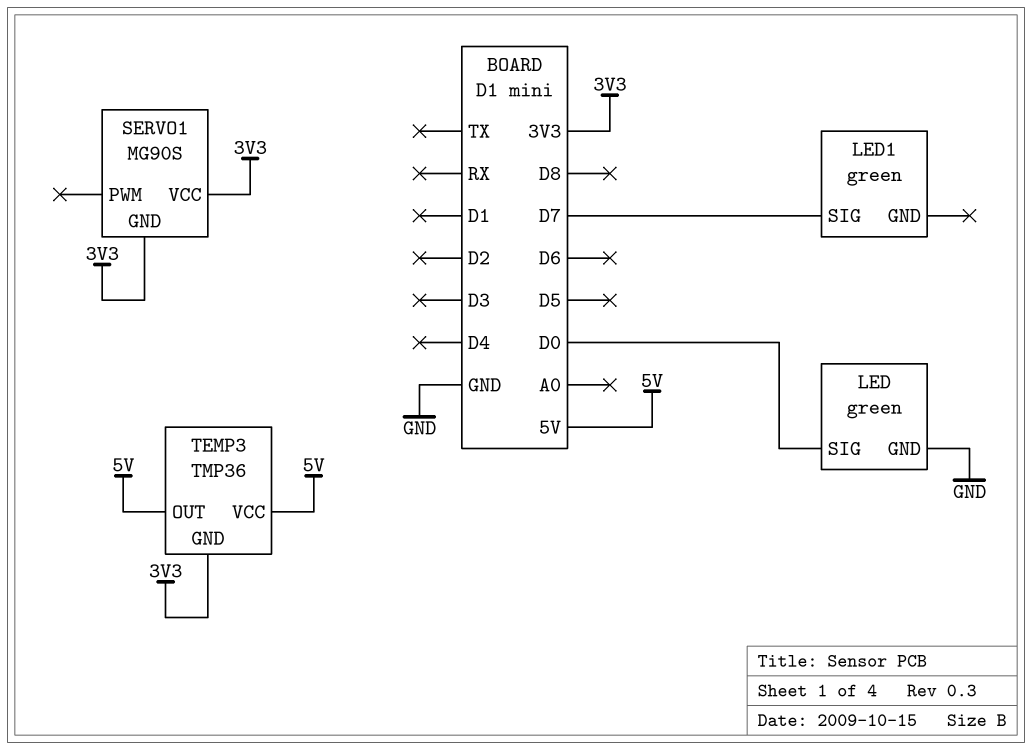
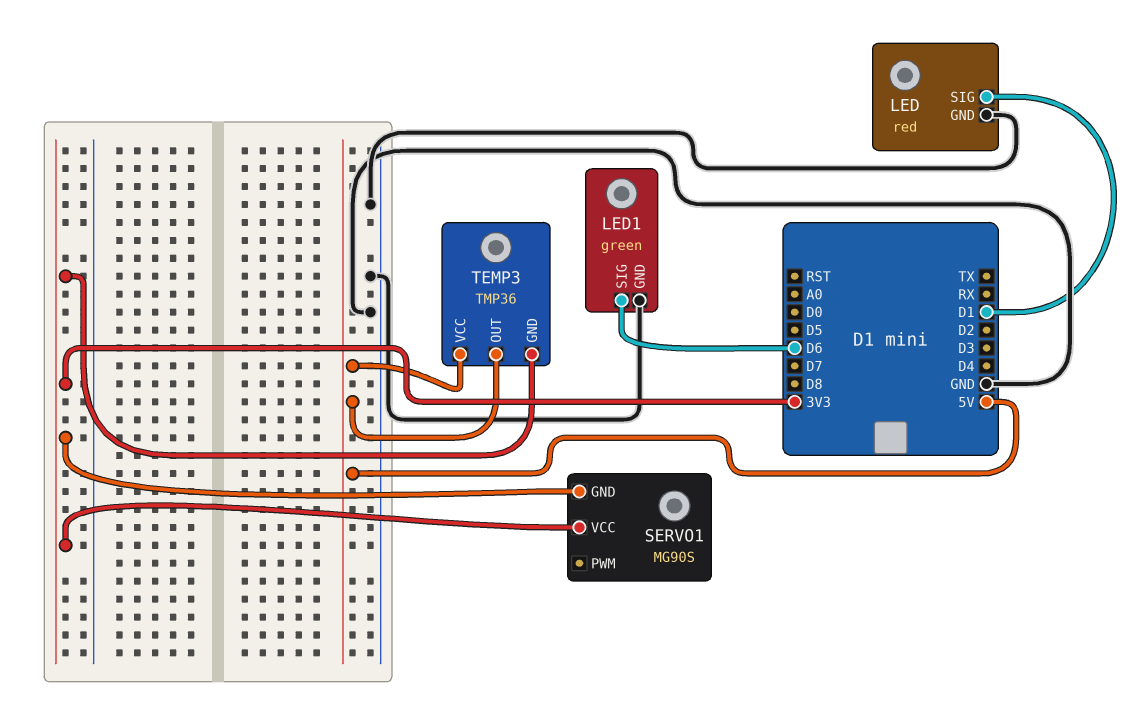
LED: green -> red
LED pin SIG: D0 -> D1
LED1 pin GND: none -> GND
LED1 pin SIG: D7 -> D6

